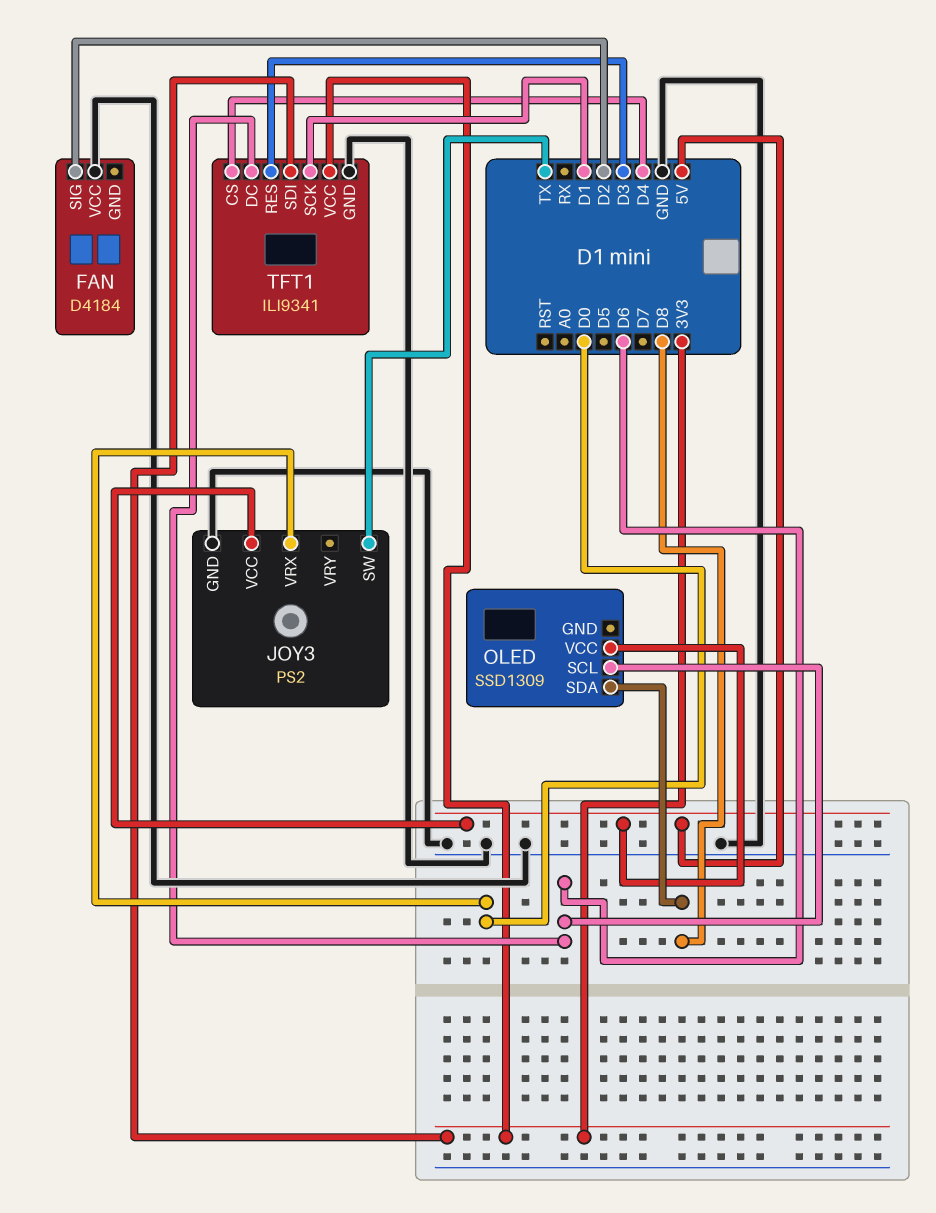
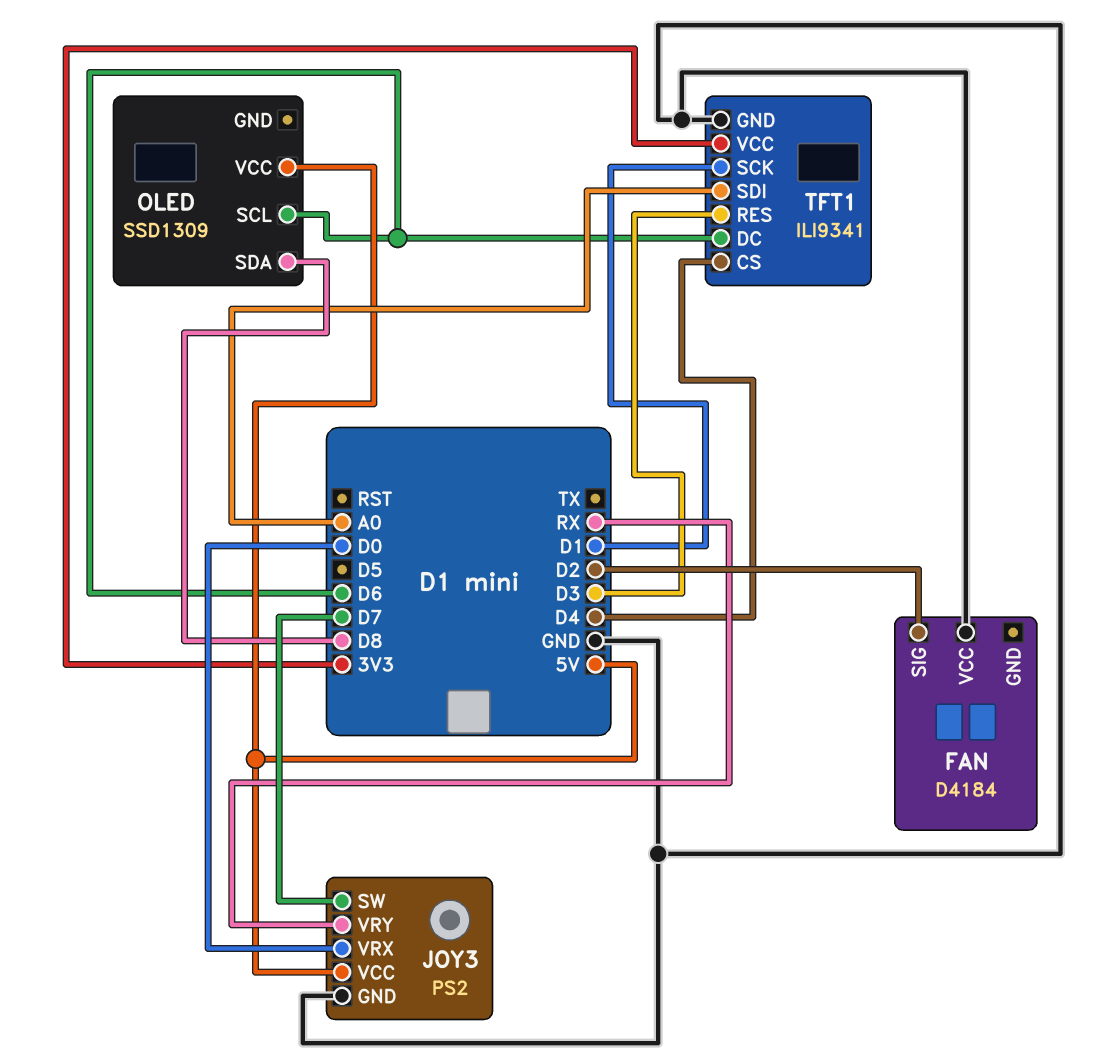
JOY3 pin SW: TX -> D7
JOY3 pin VRY: none -> RX
TFT1 pin SDI: 3V3 -> A0

